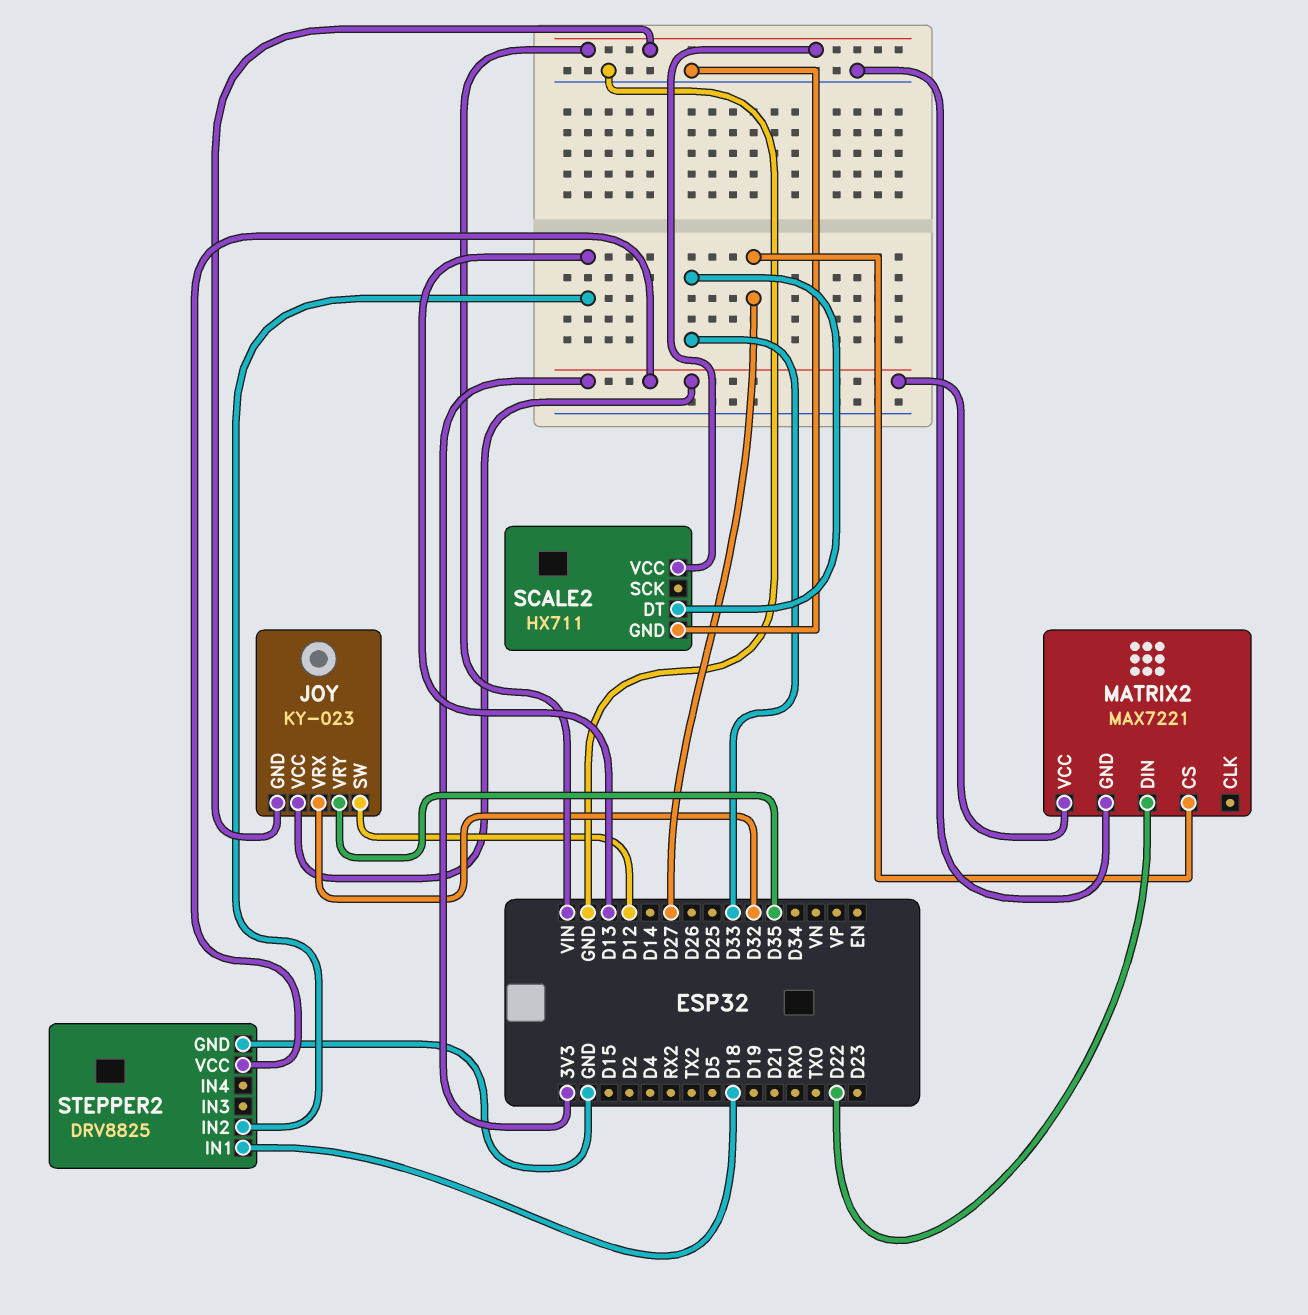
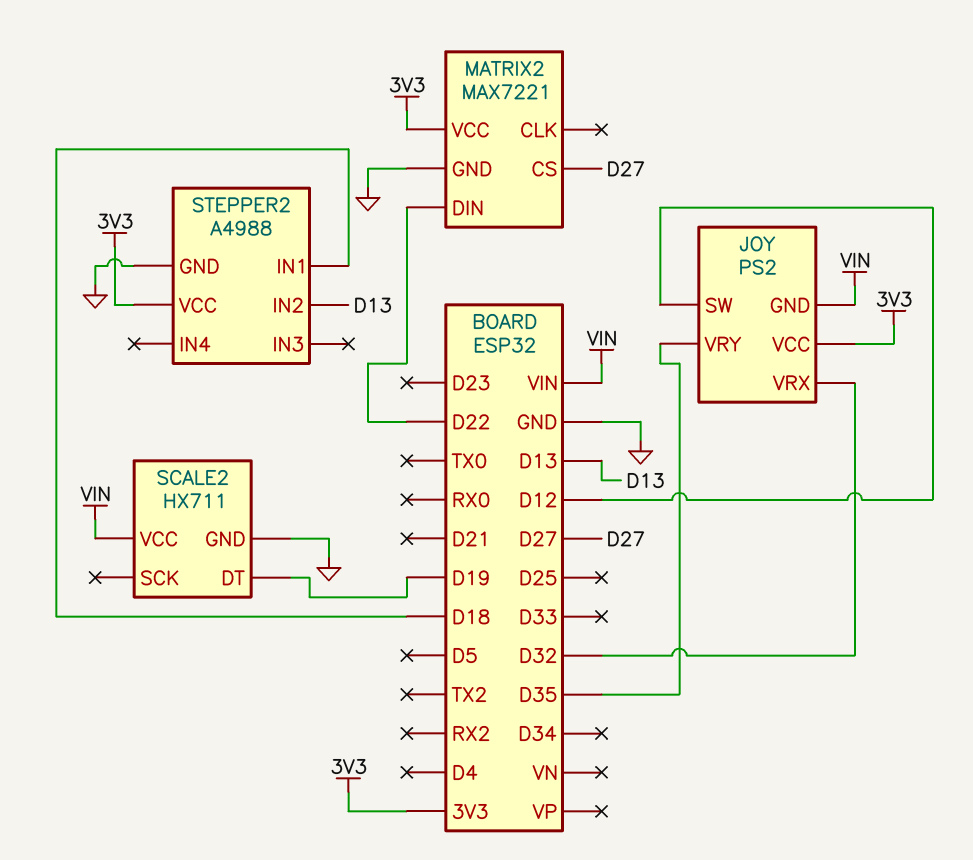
JOY: KY-023 -> PS2
SCALE2 pin DT: D33 -> D19
STEPPER2: DRV8825 -> A4988

